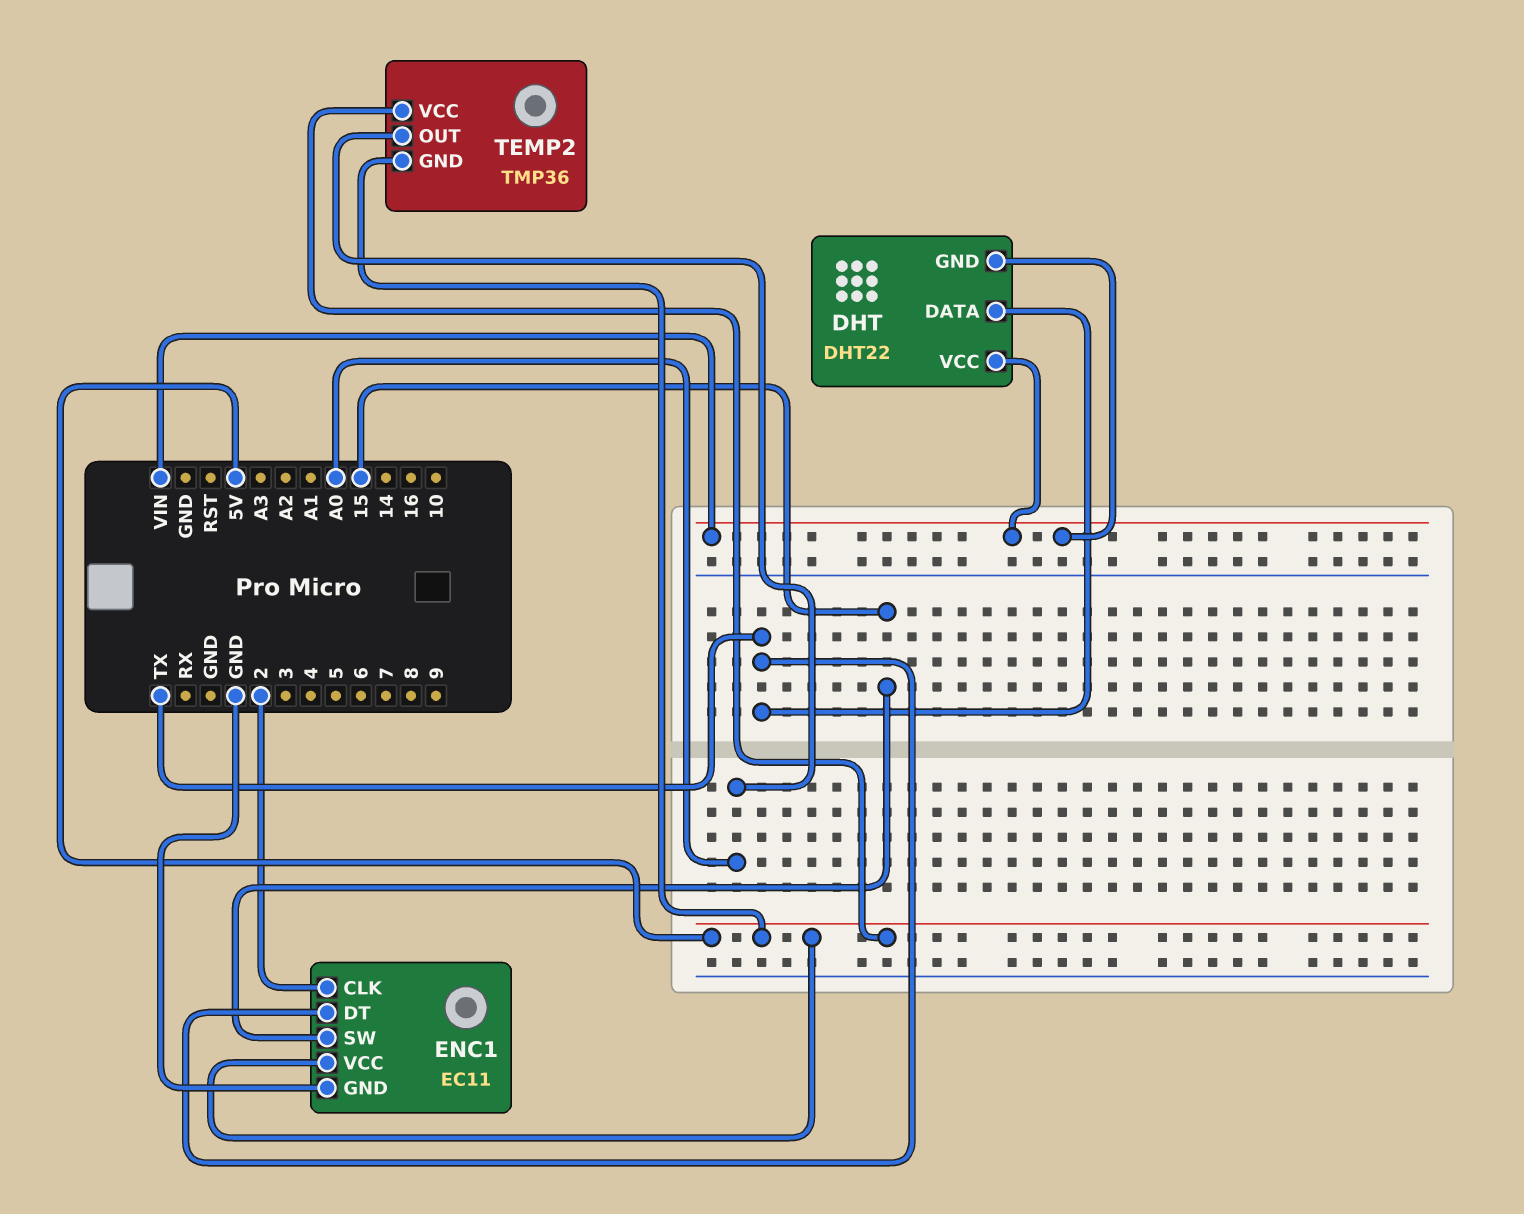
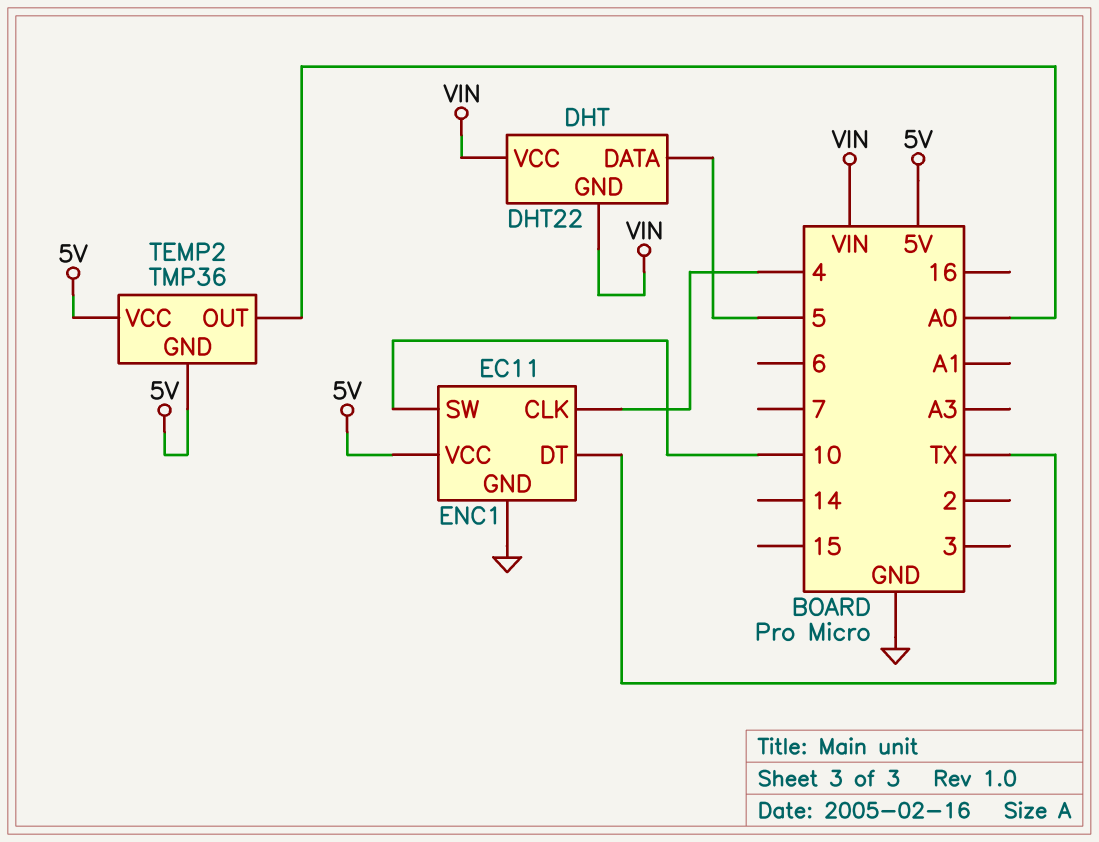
DHT pin DATA: TX -> 5
ENC1 pin CLK: 2 -> 4
ENC1 pin SW: 15 -> 10

